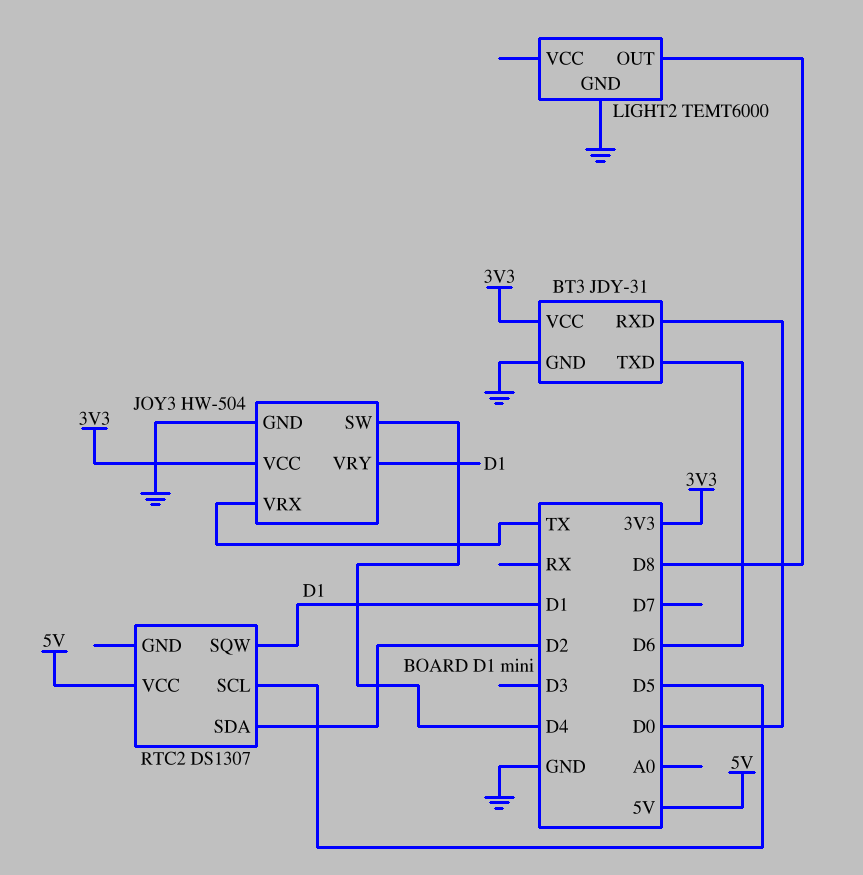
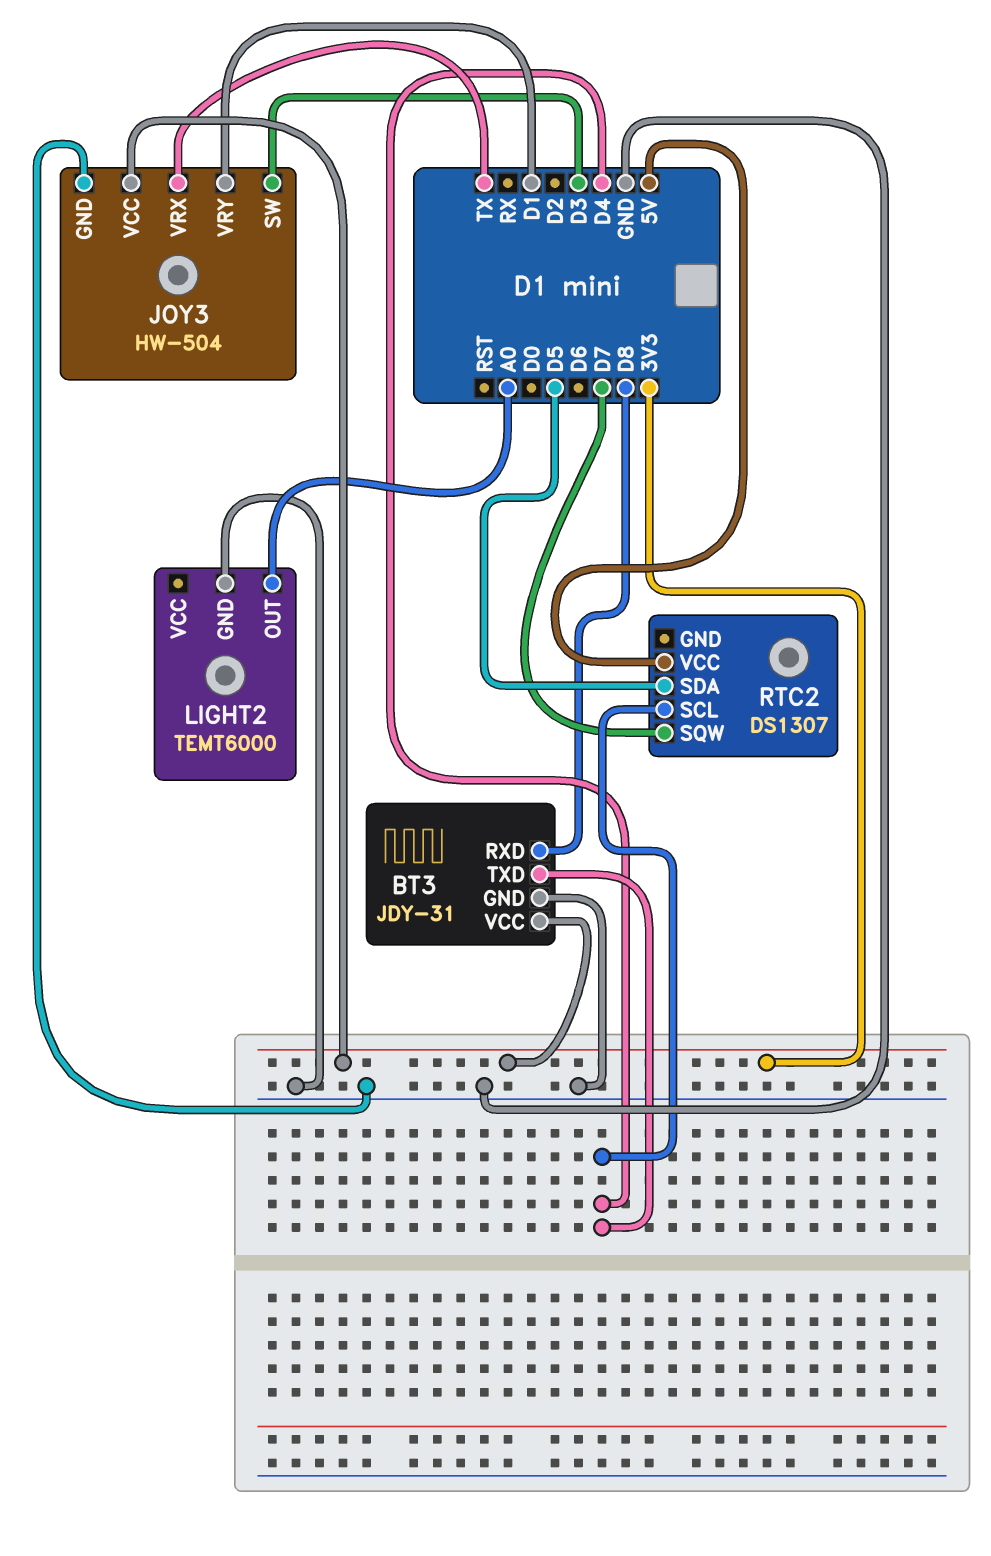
BT3 pin RXD: D0 -> D8
BT3 pin TXD: D6 -> D4
JOY3 pin SW: D4 -> D3
LIGHT2 pin OUT: D8 -> A0
RTC2 pin SCL: D5 -> D4
RTC2 pin SDA: D2 -> D5
RTC2 pin SQW: D1 -> D7

